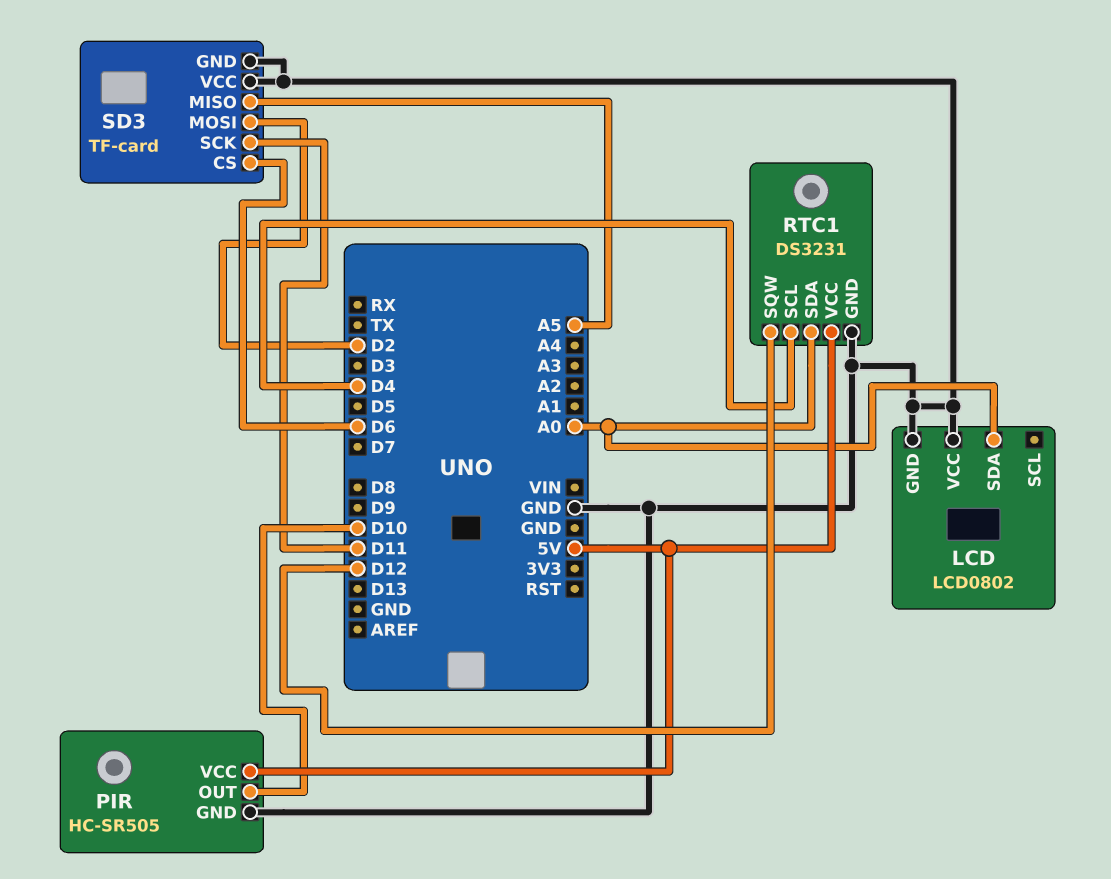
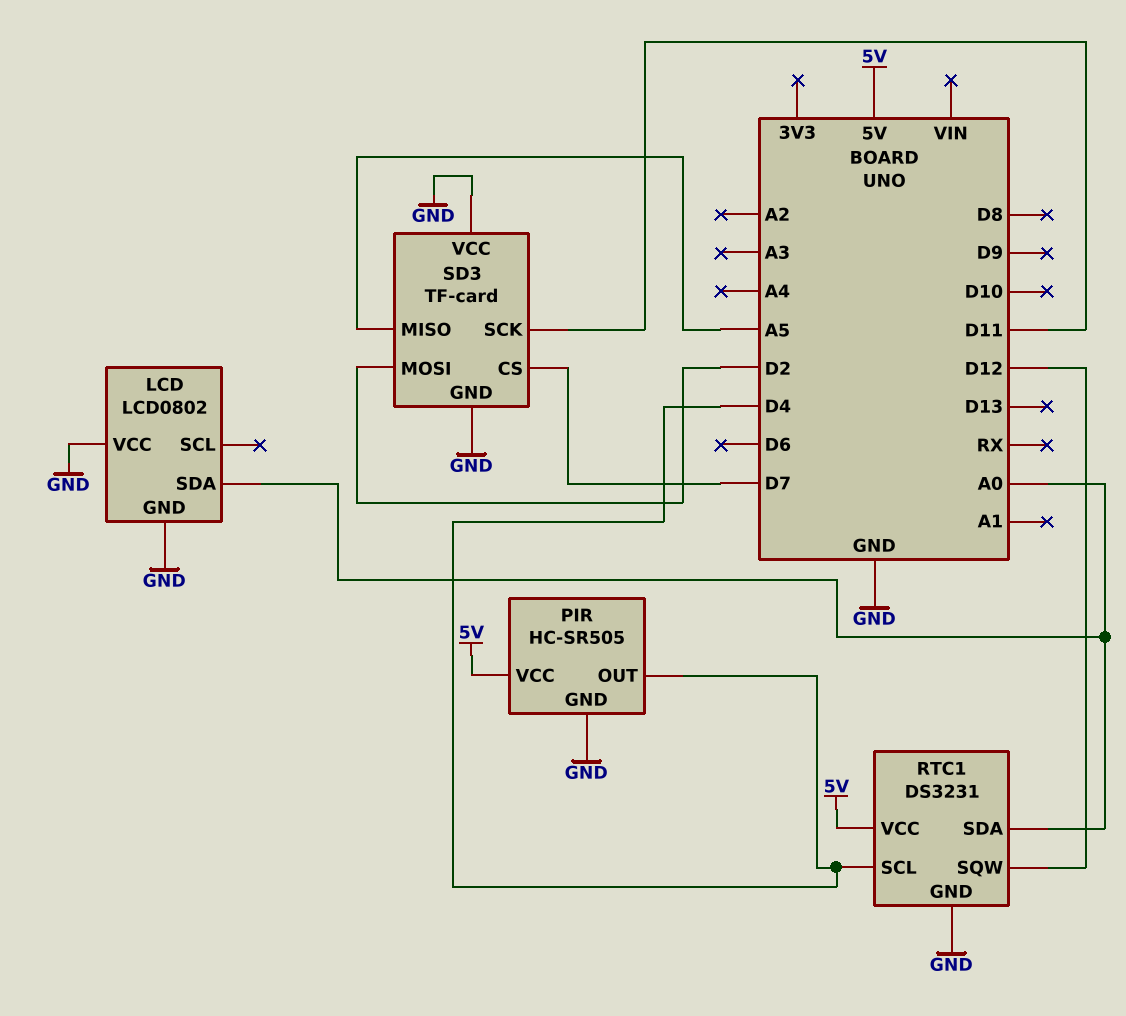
PIR pin OUT: D10 -> D4
SD3 pin CS: D6 -> D7

